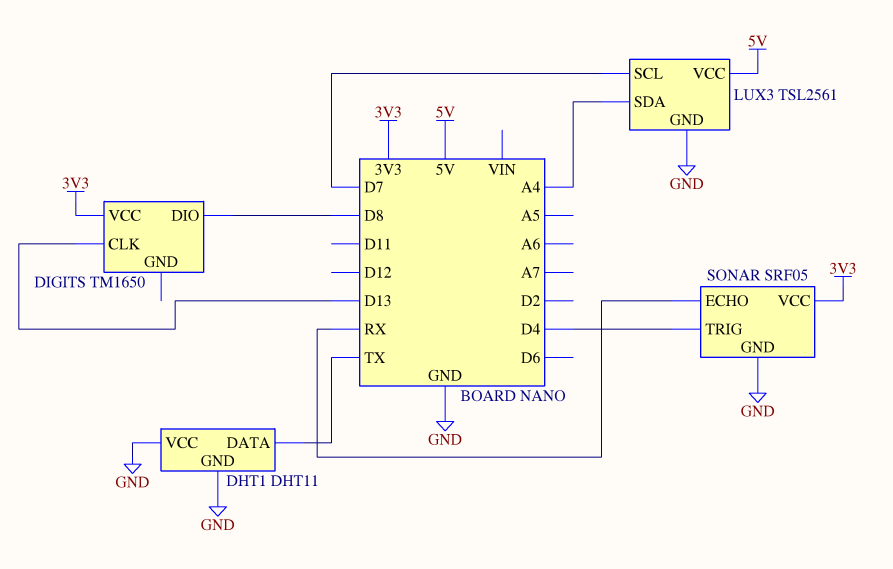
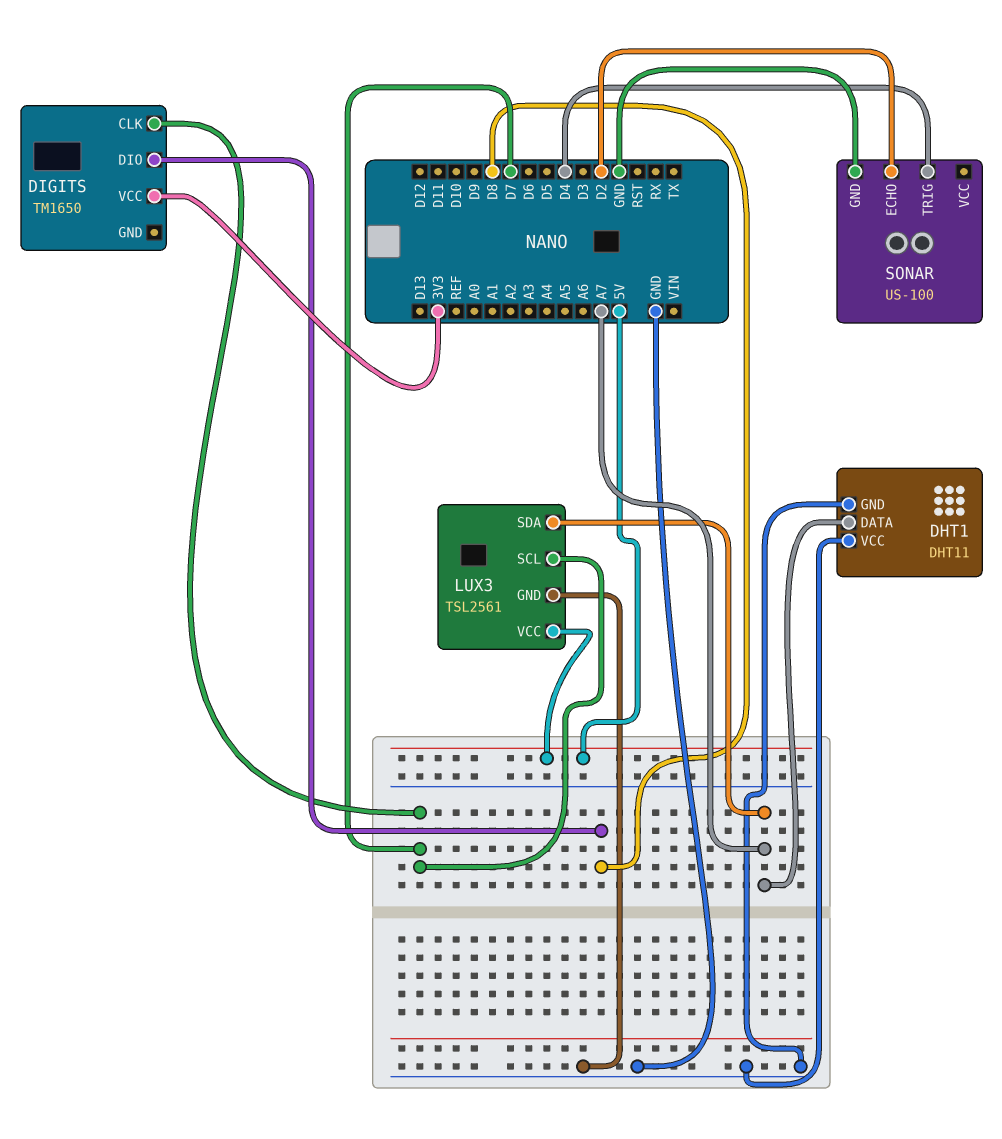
DHT1 pin DATA: TX -> A7
DIGITS pin CLK: D13 -> D7
LUX3 pin SDA: A4 -> A7
SONAR: SRF05 -> US-100
SONAR pin ECHO: RX -> D2
SONAR pin VCC: 3V3 -> none

